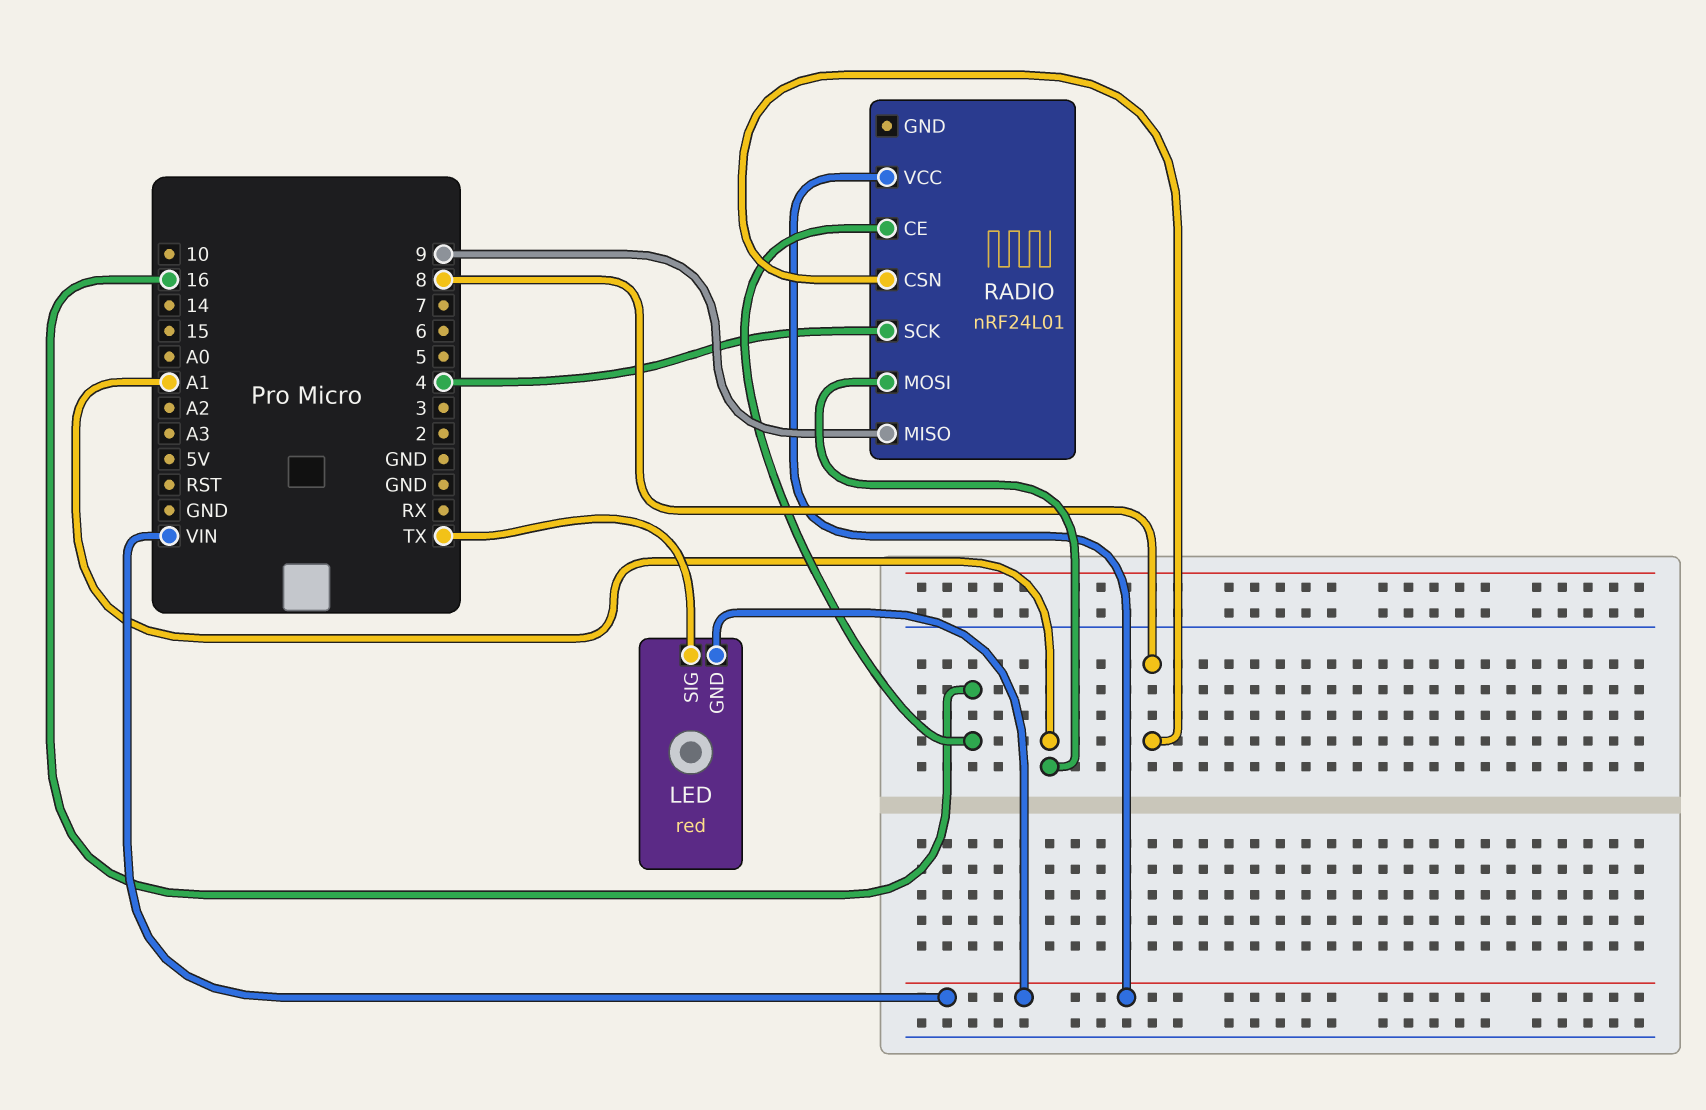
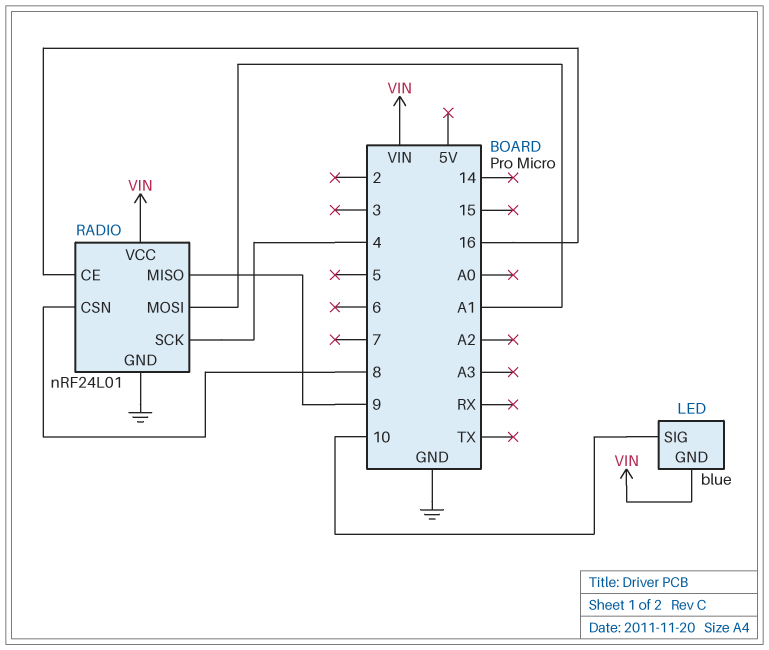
LED: red -> blue
LED pin SIG: TX -> 10
RADIO pin GND: none -> GND

